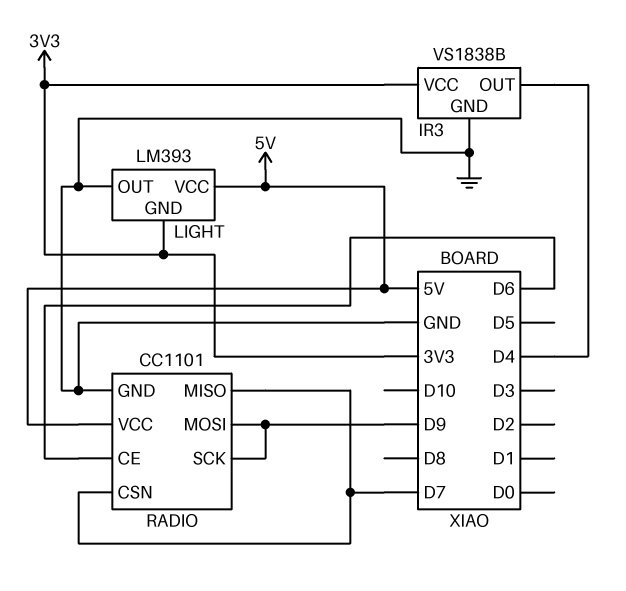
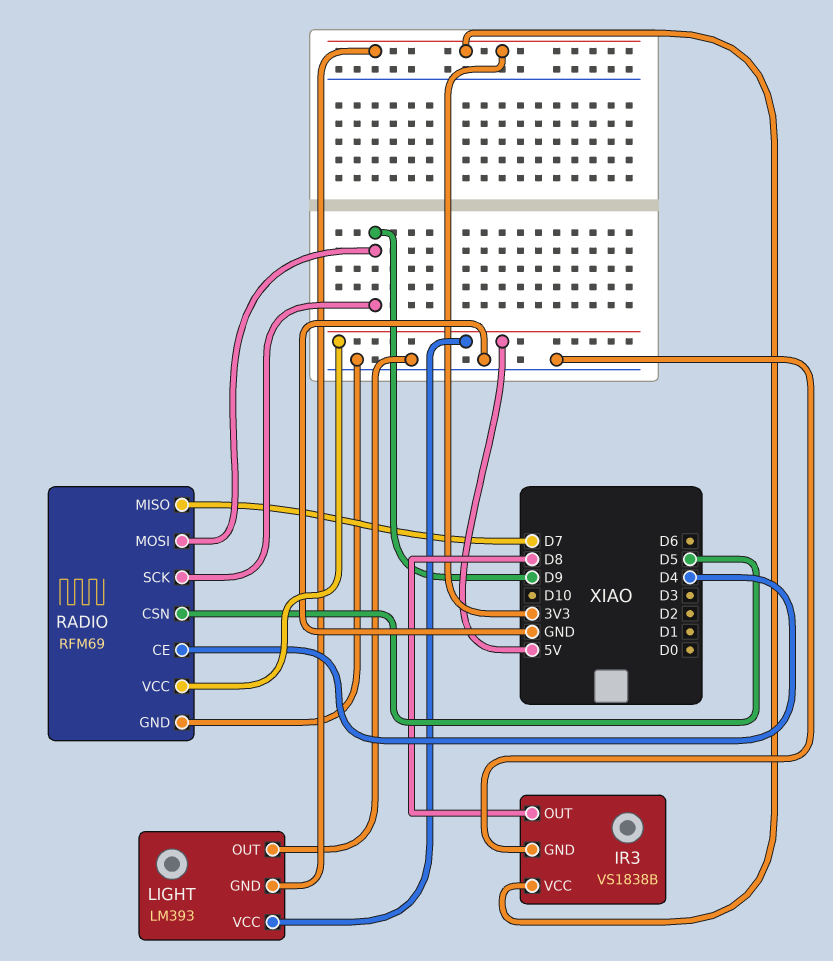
IR3 pin OUT: D4 -> D8
RADIO: CC1101 -> RFM69
RADIO pin CE: D6 -> D4
RADIO pin CSN: D7 -> D5

